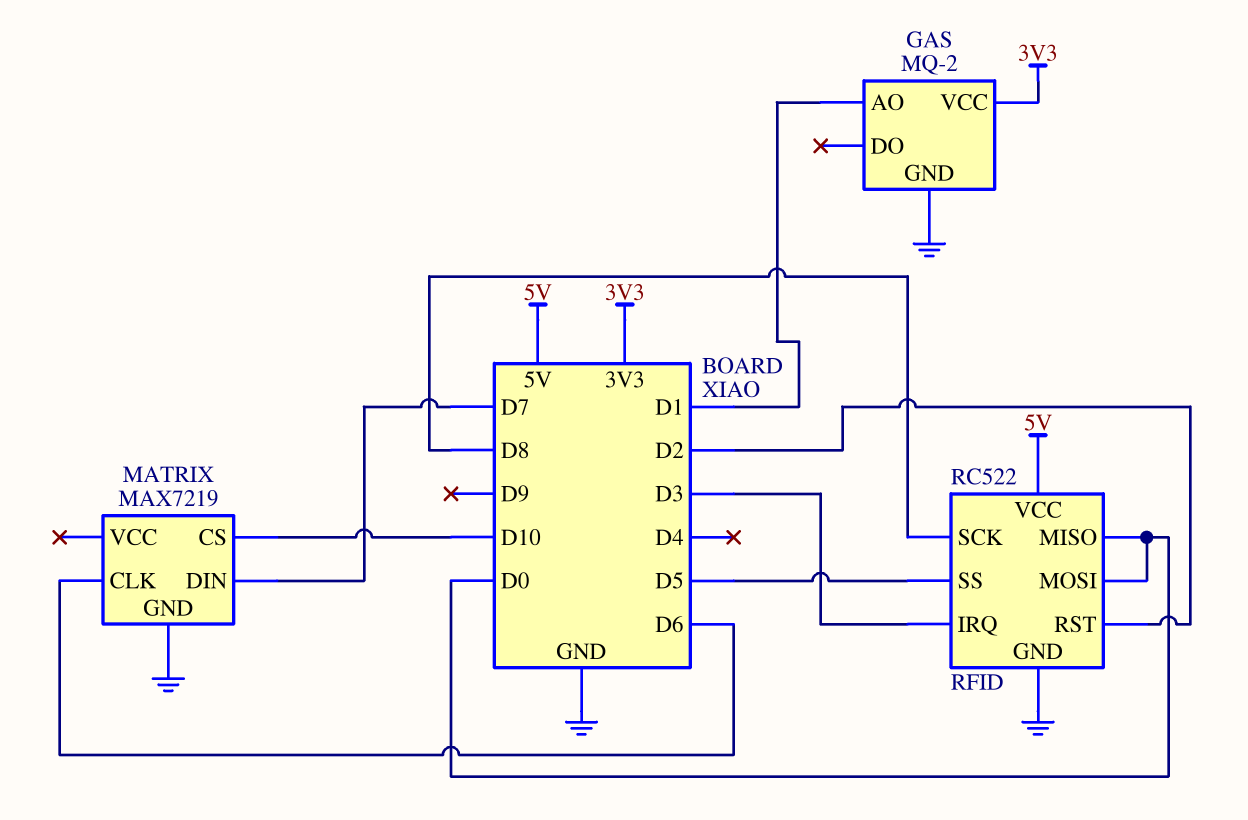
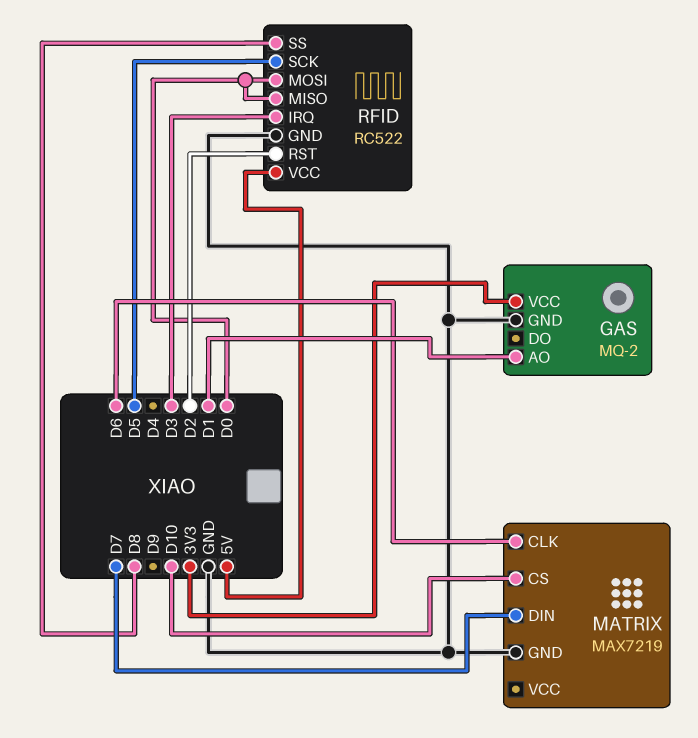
RFID pin SCK: D8 -> D5
RFID pin SS: D5 -> D8

